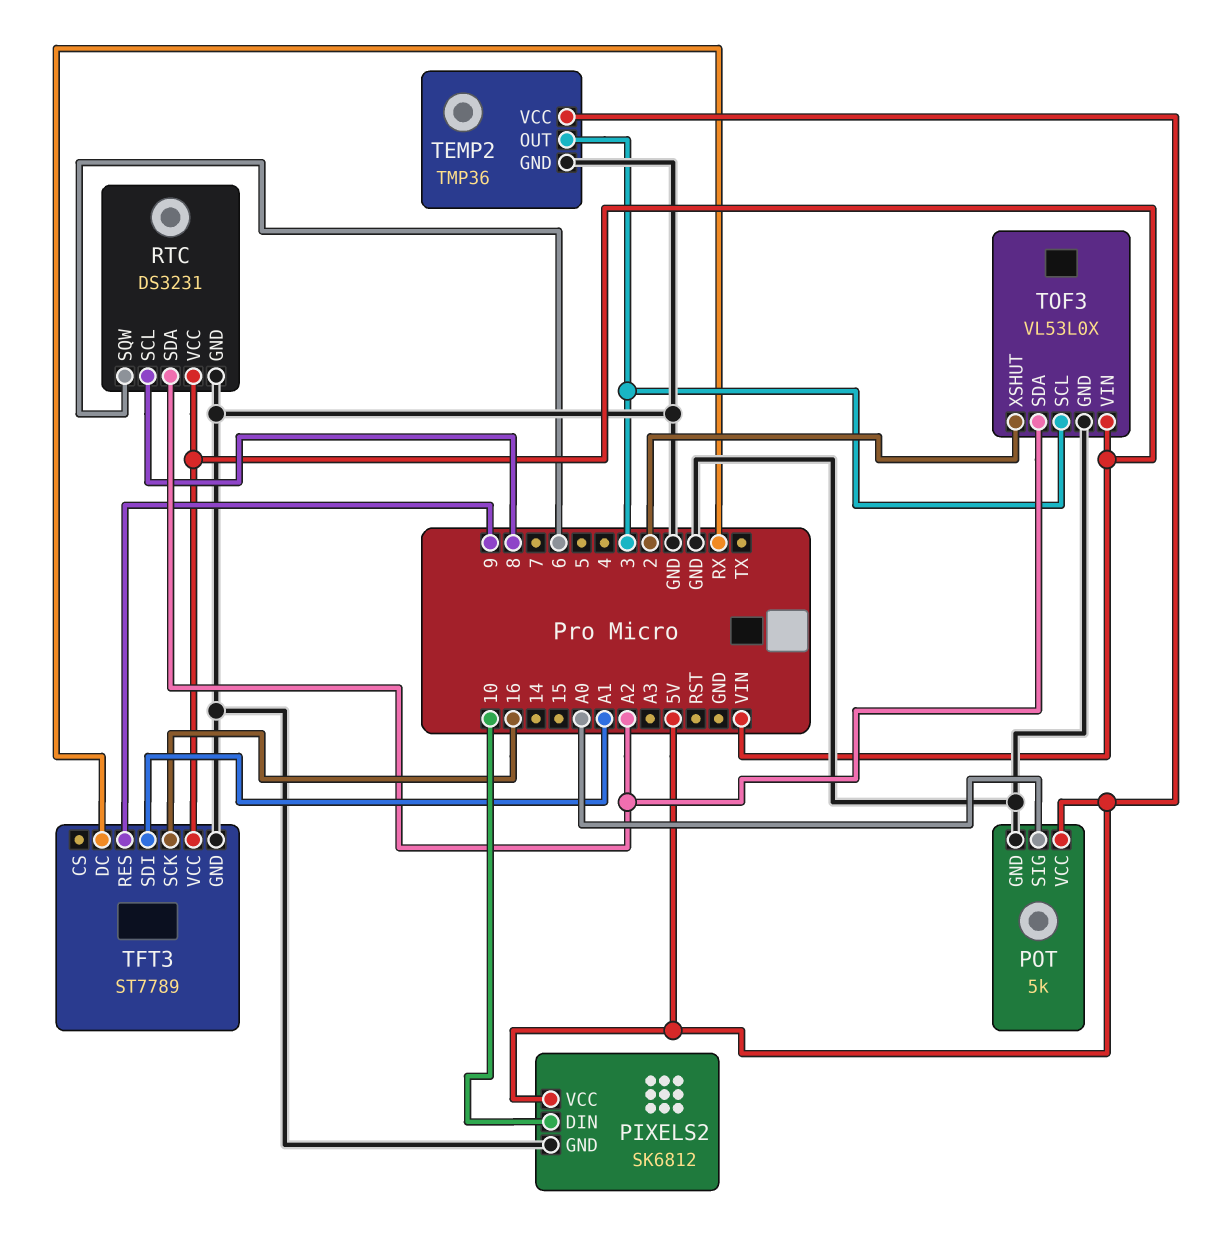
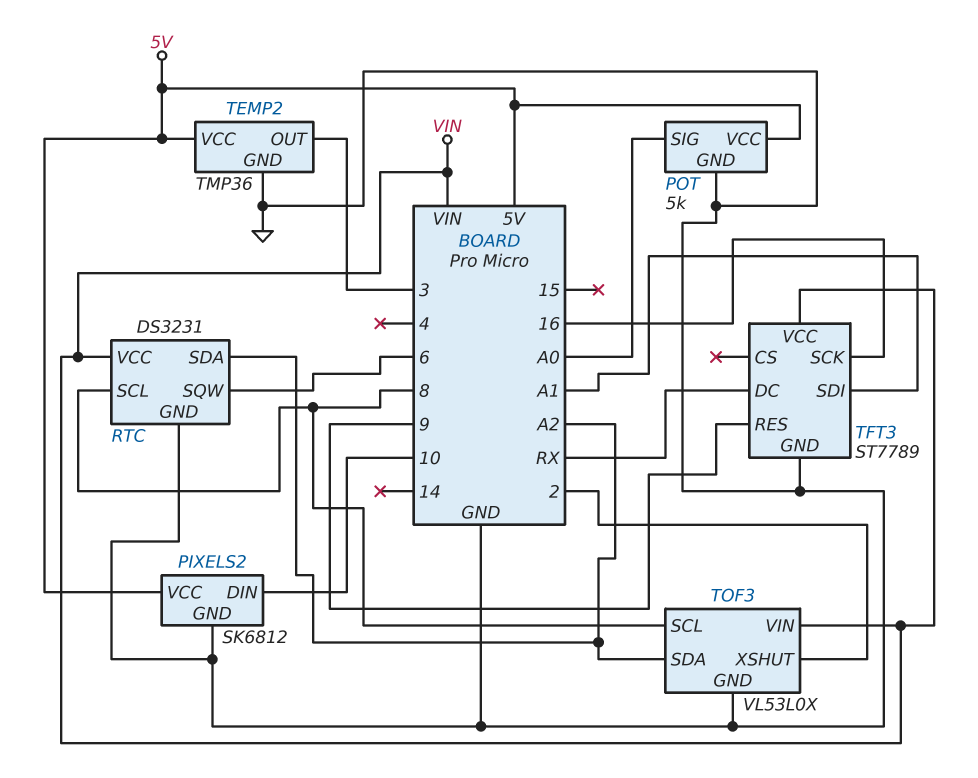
TOF3 pin SCL: 3 -> 8

